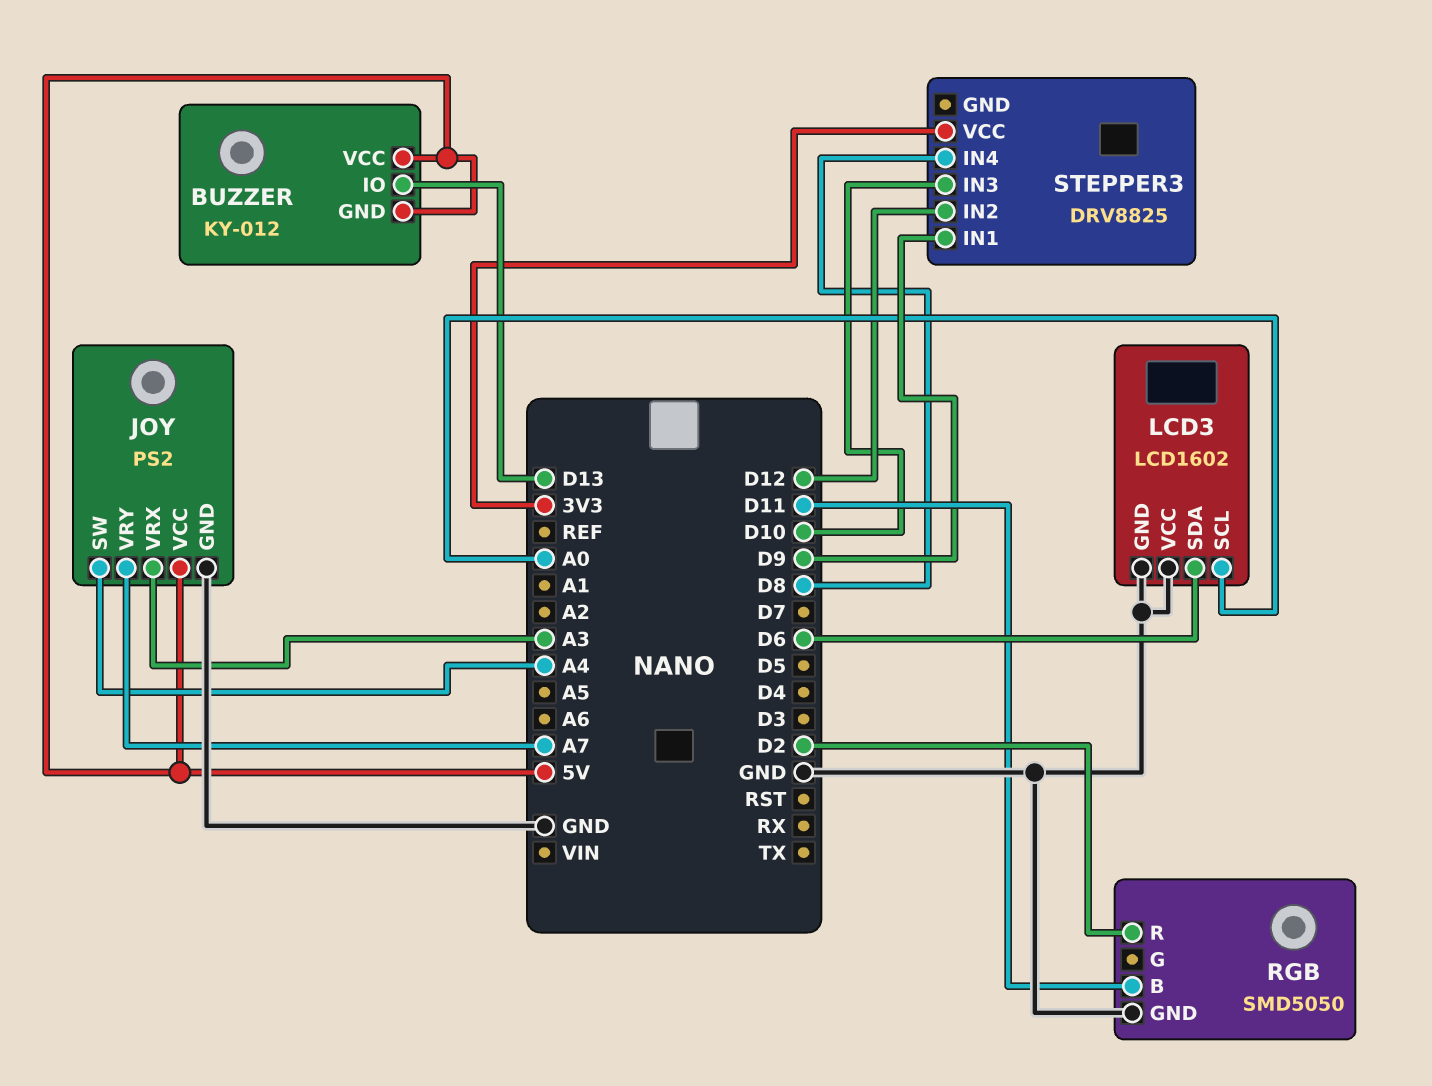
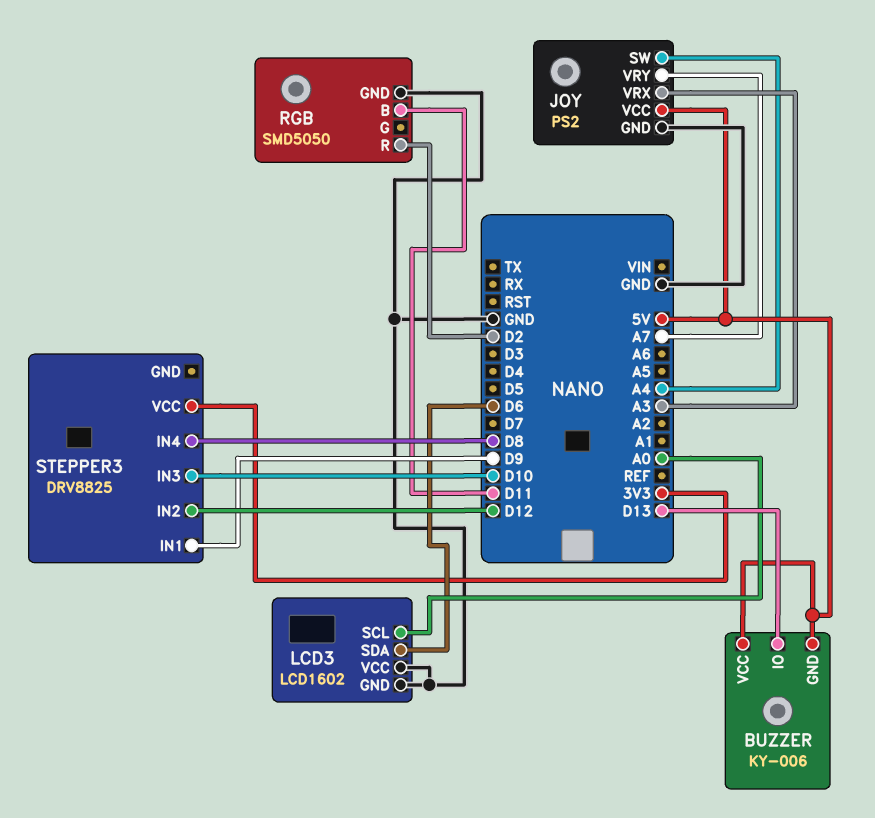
BUZZER: KY-012 -> KY-006

